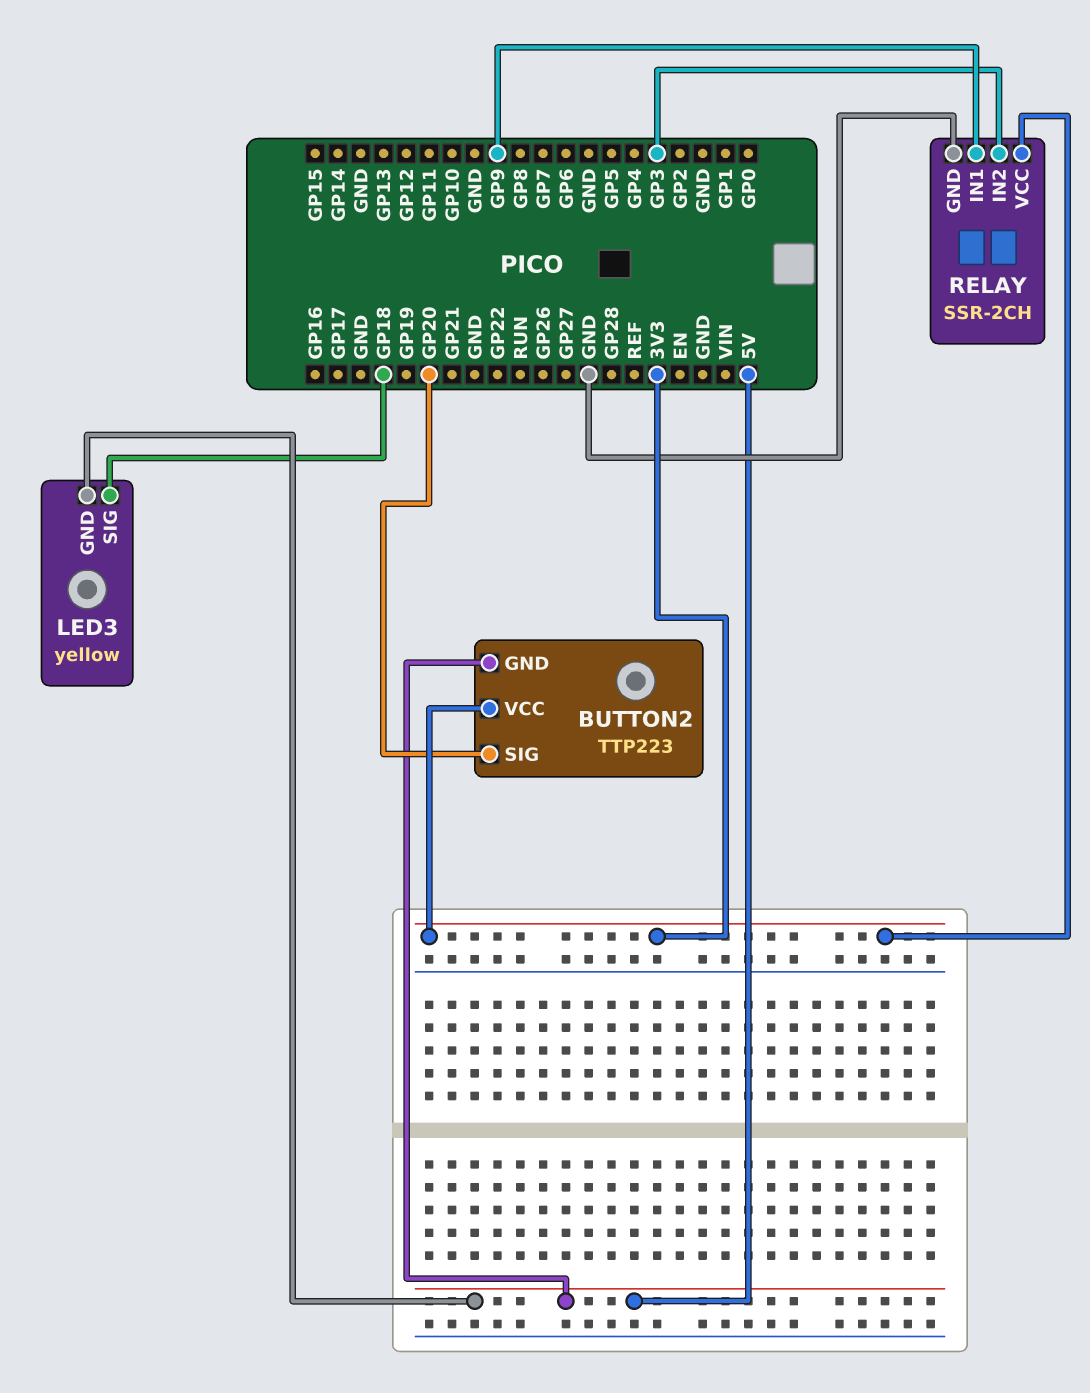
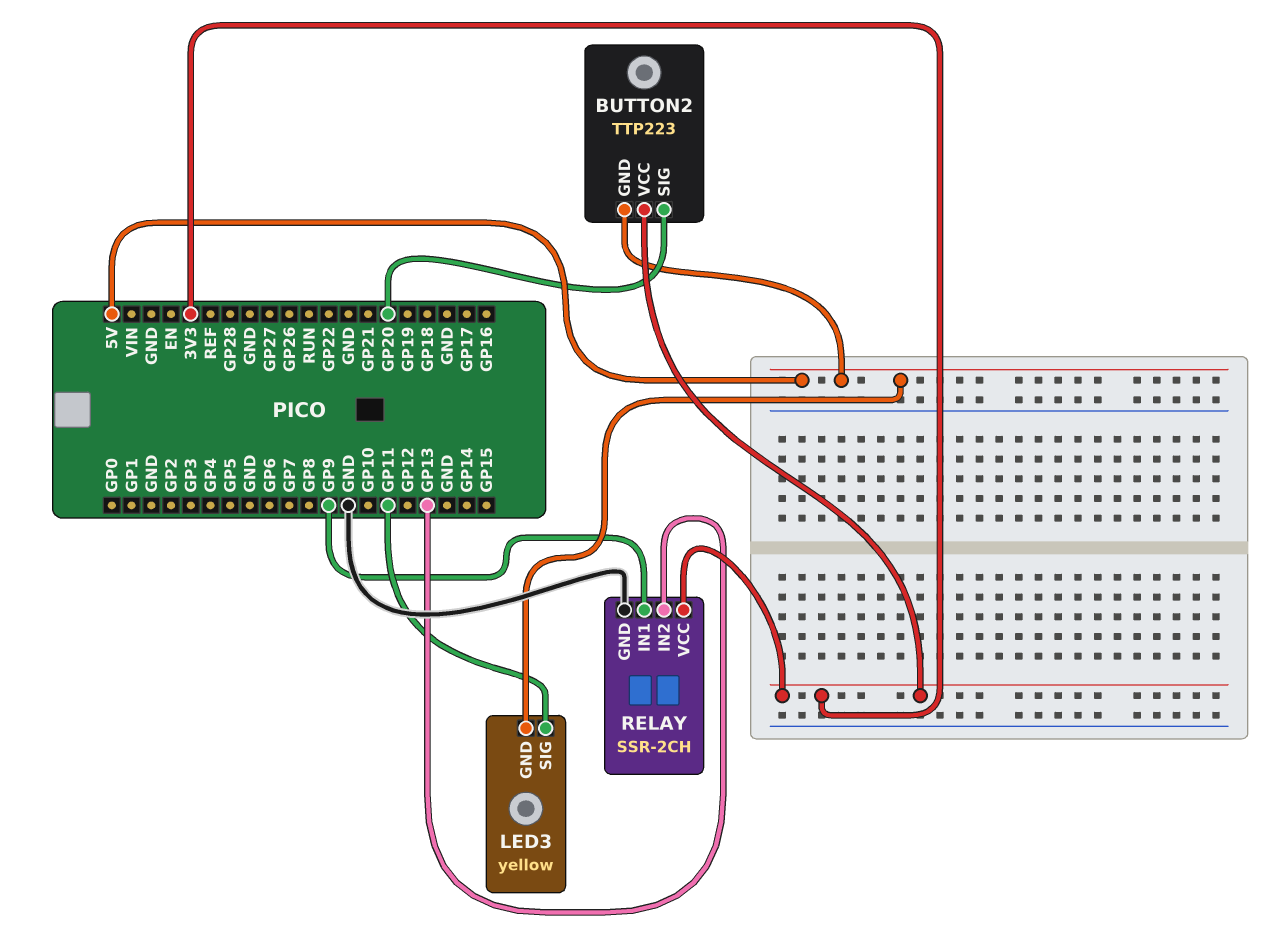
LED3 pin SIG: GP18 -> GP11
RELAY pin IN2: GP3 -> GP13

